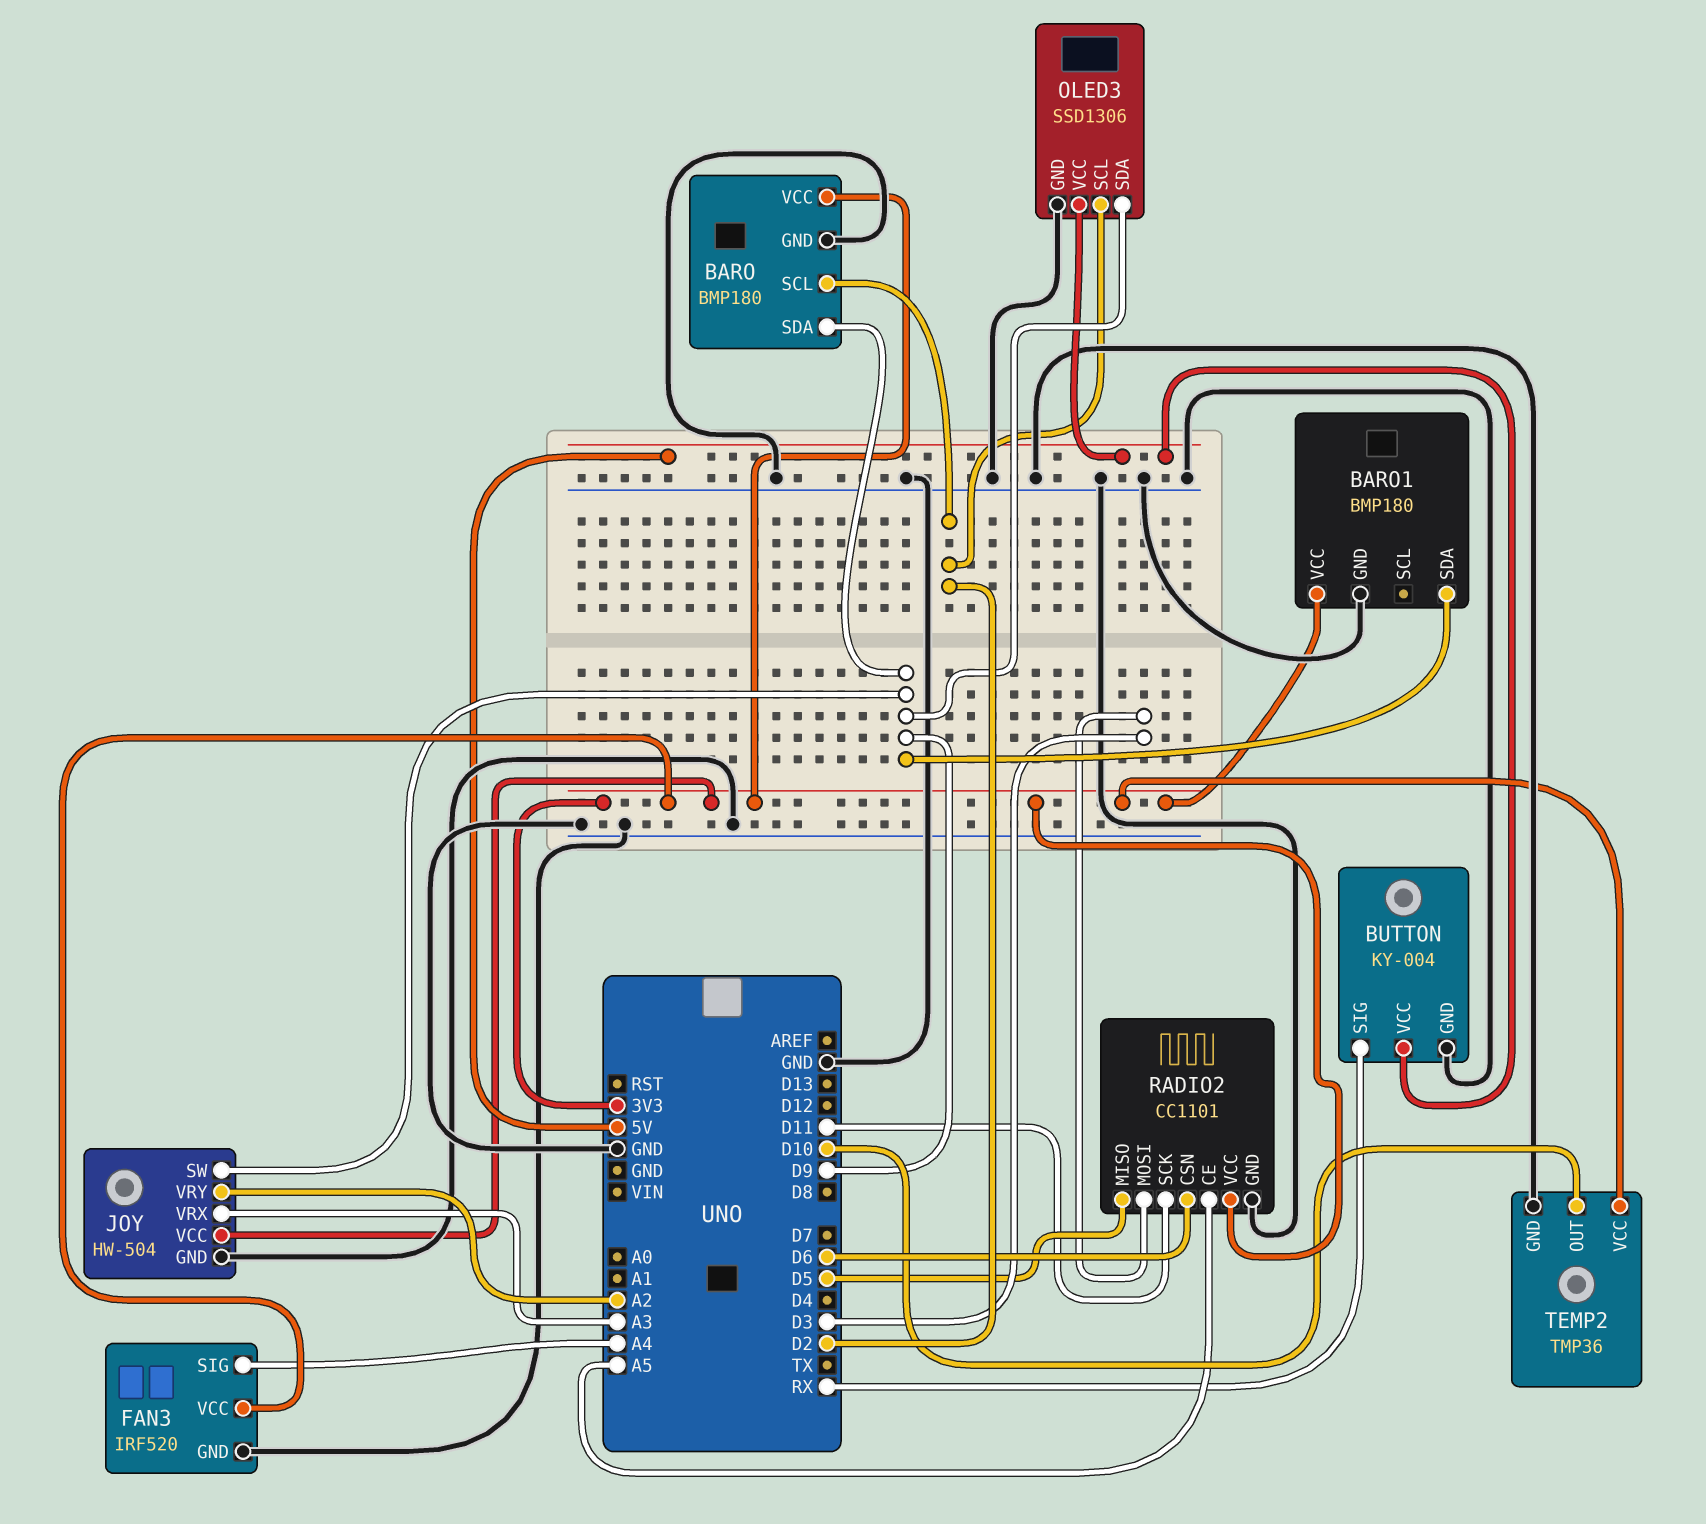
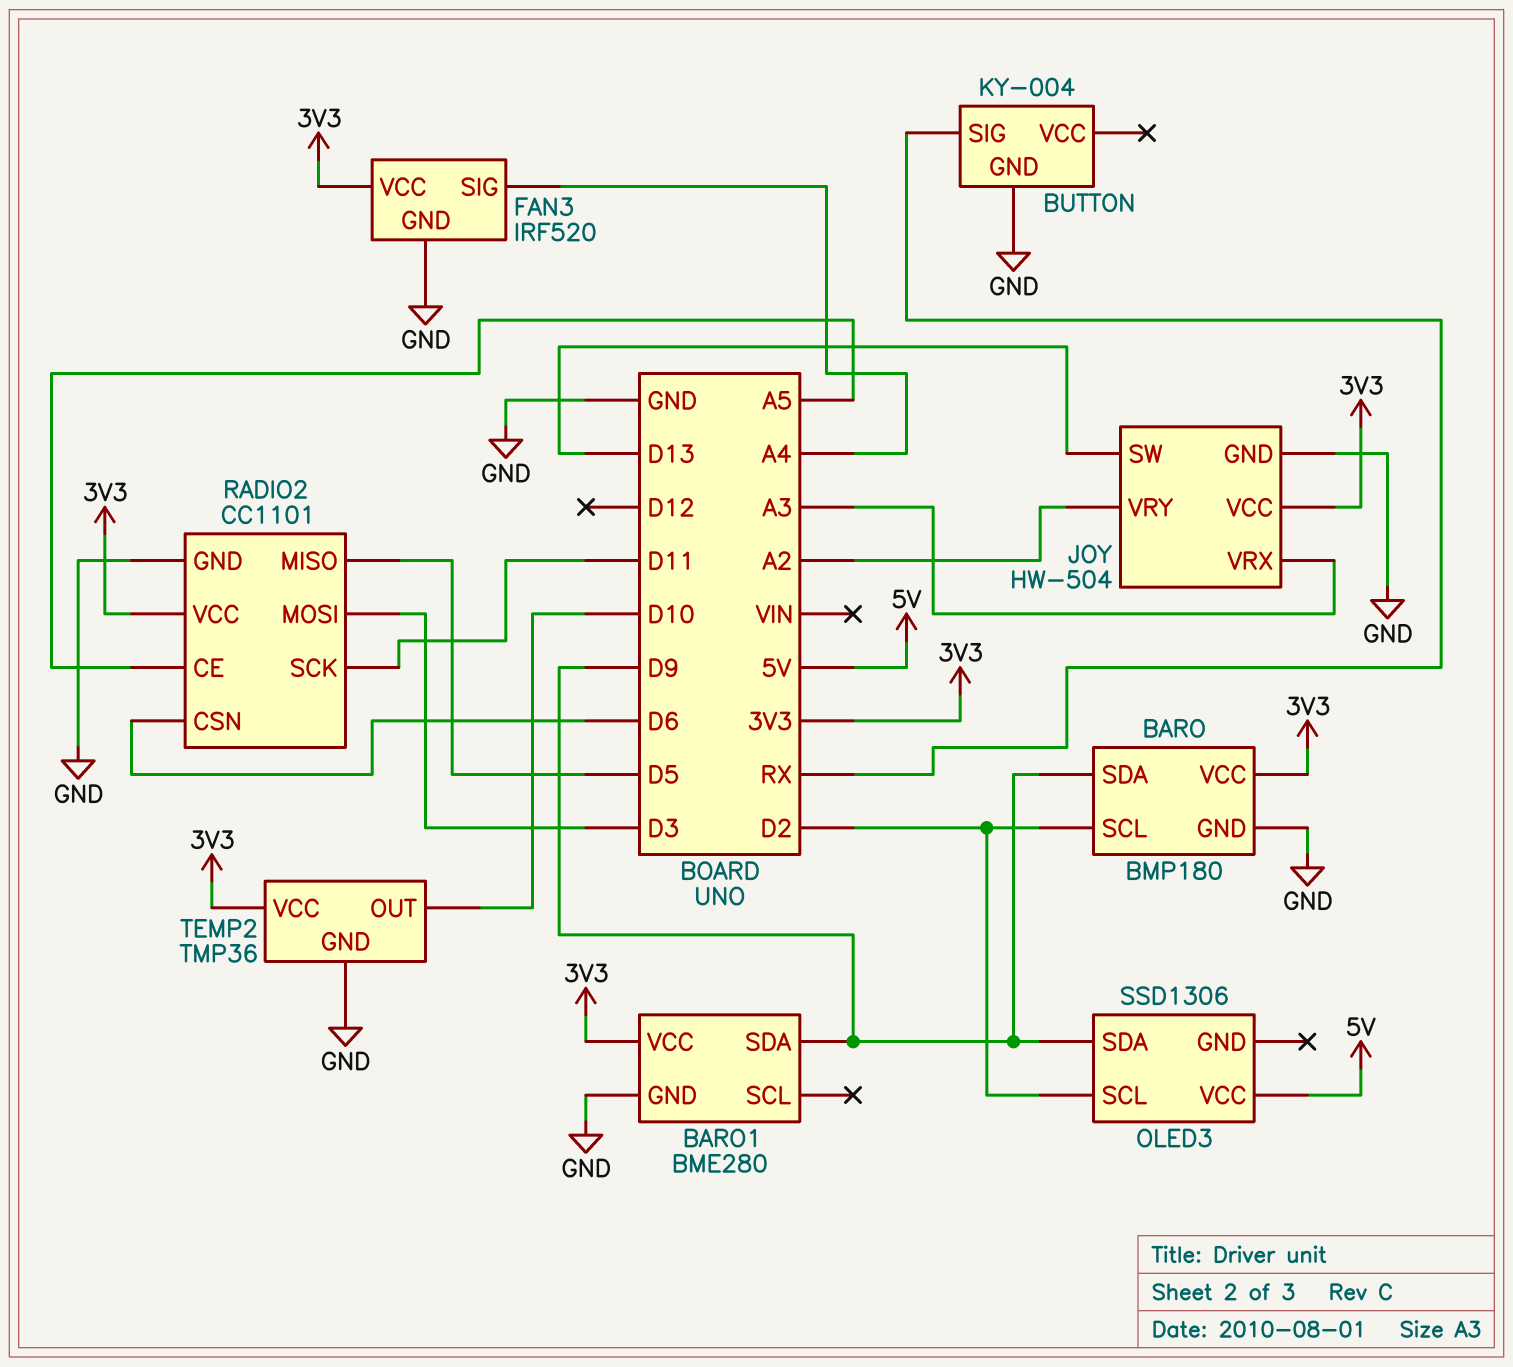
BARO1: BMP180 -> BME280
BUTTON pin VCC: 5V -> none
JOY pin SW: D9 -> D13
OLED3 pin GND: GND -> none

